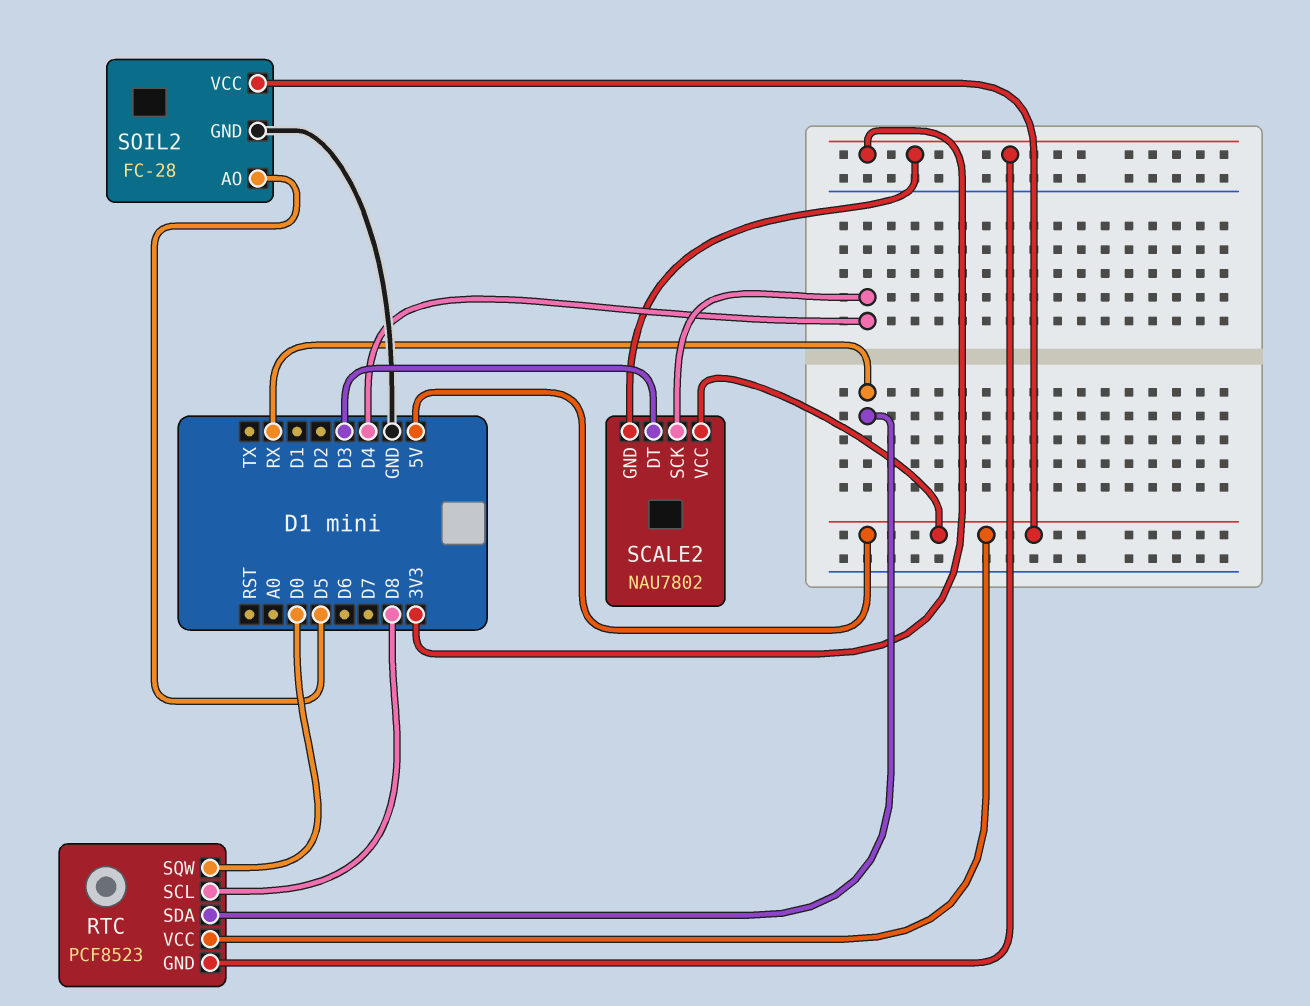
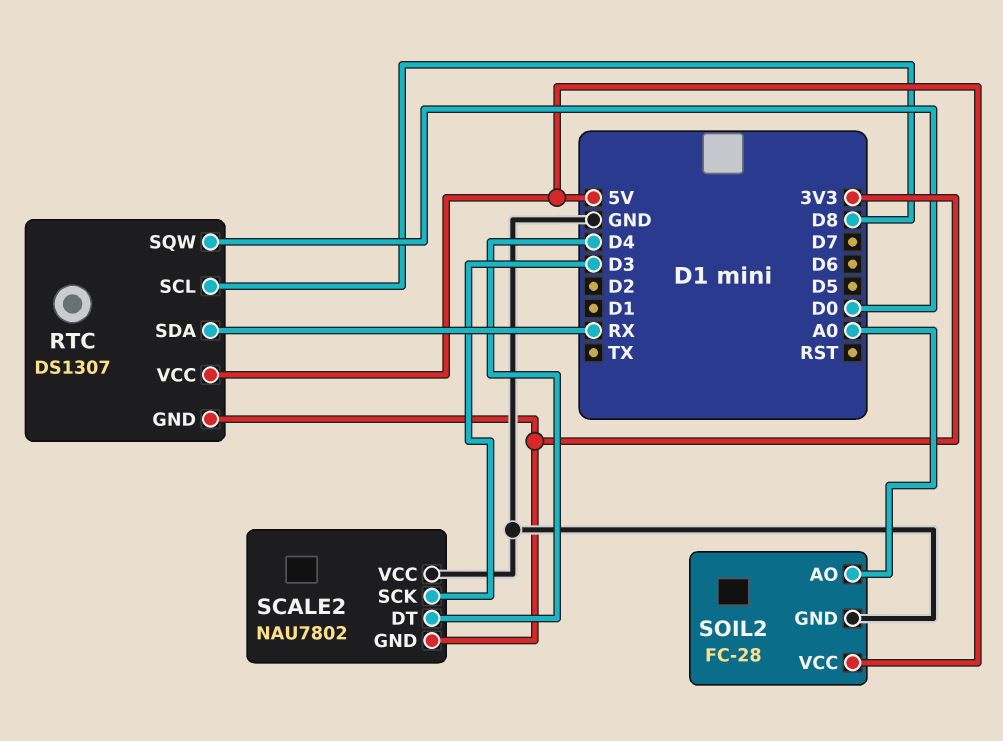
RTC: PCF8523 -> DS1307
SCALE2 pin DT: D3 -> D4
SCALE2 pin SCK: D4 -> D3
SCALE2 pin VCC: 5V -> GND
SOIL2 pin AO: D5 -> A0

